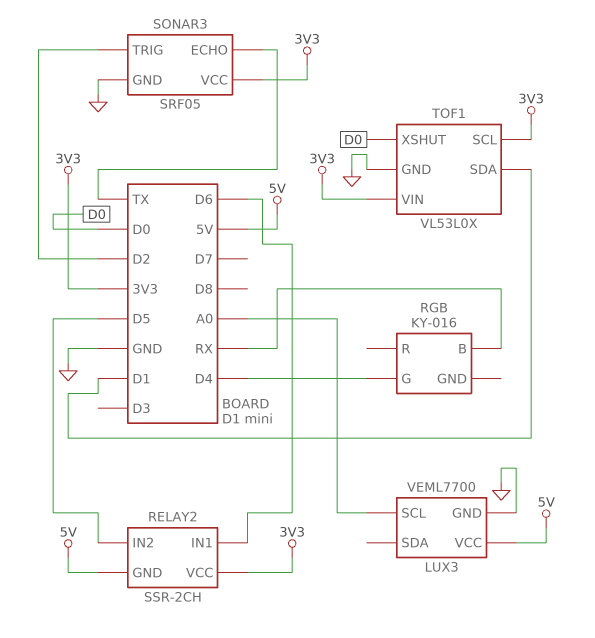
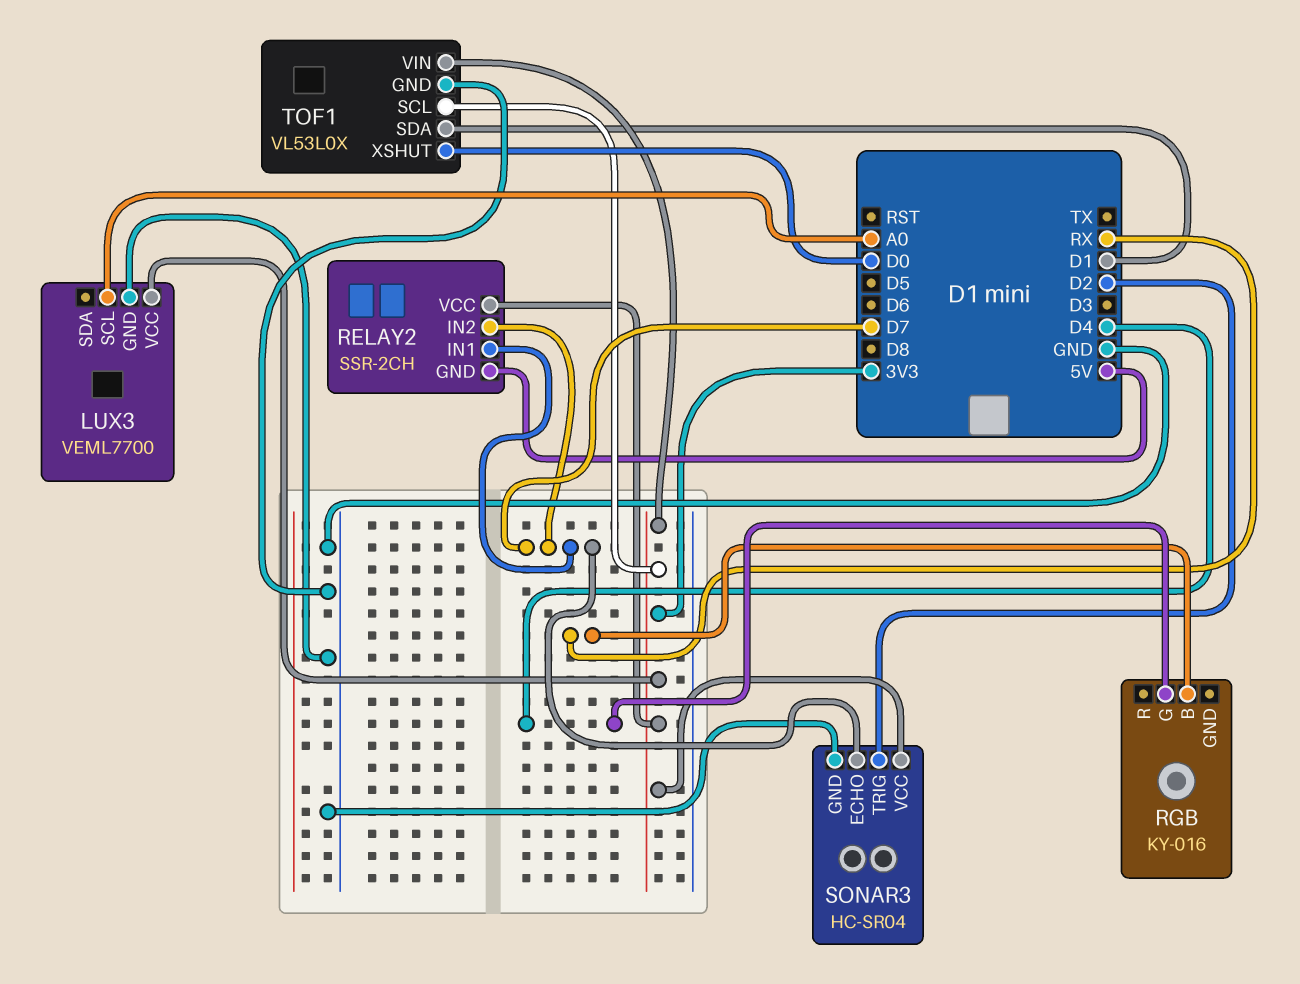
LUX3 pin VCC: 5V -> 3V3
RELAY2 pin IN1: D6 -> D7
RELAY2 pin IN2: D5 -> D7
SONAR3: SRF05 -> HC-SR04
SONAR3 pin ECHO: TX -> D7

